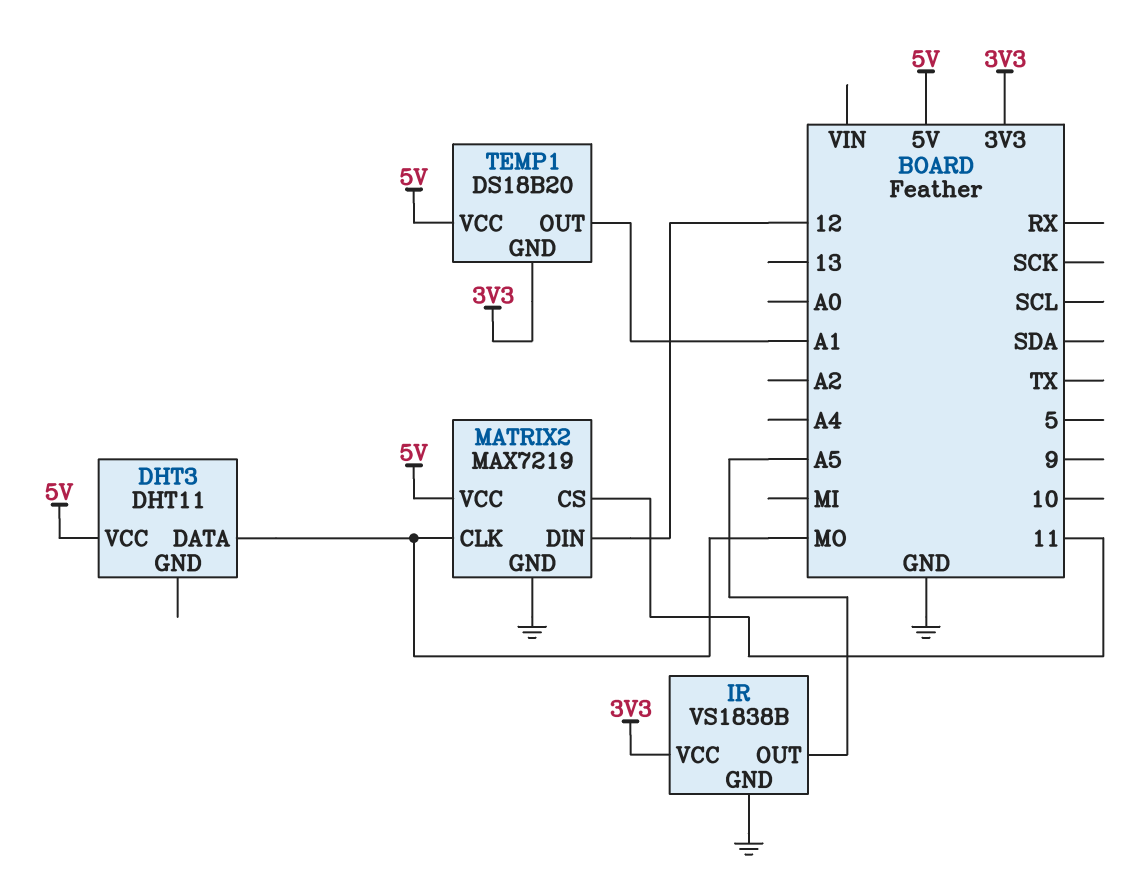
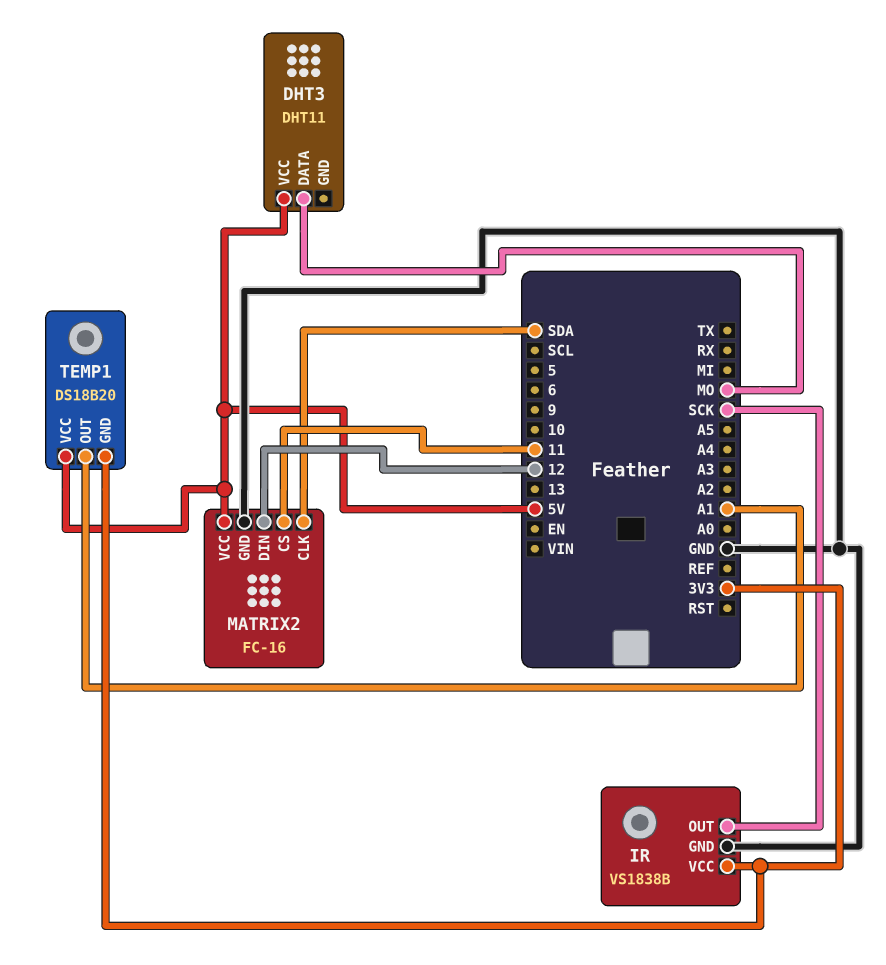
IR pin OUT: A5 -> SCK
MATRIX2: MAX7219 -> FC-16
MATRIX2 pin CLK: MO -> SDA

